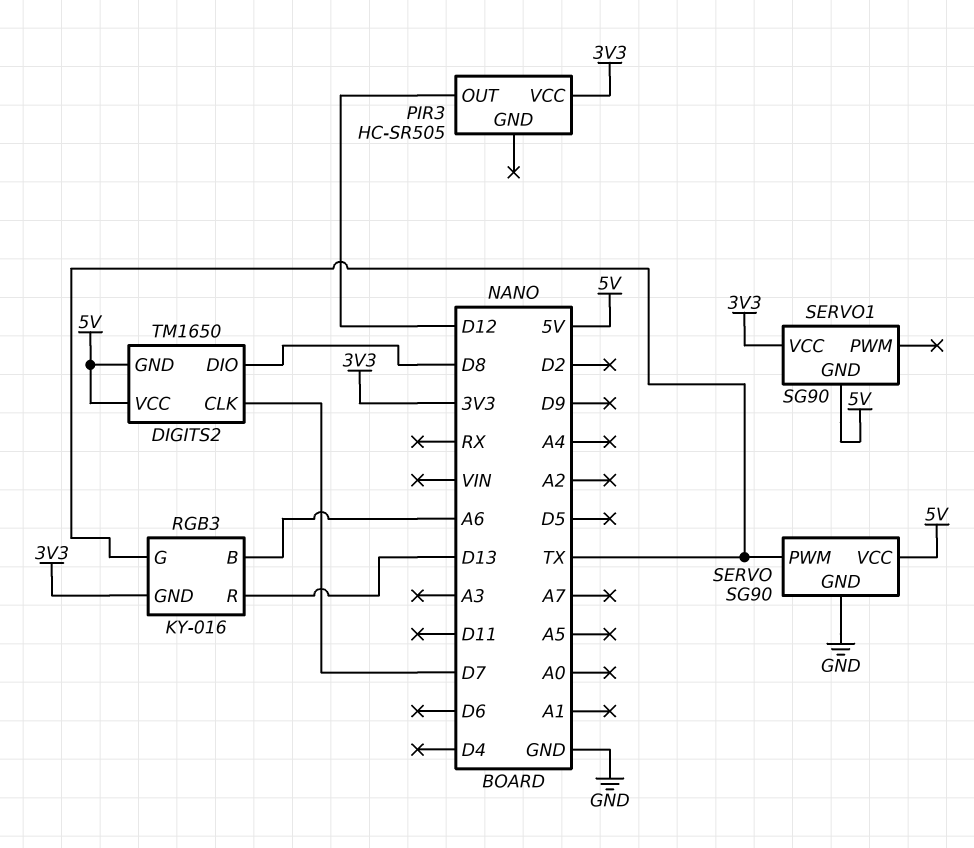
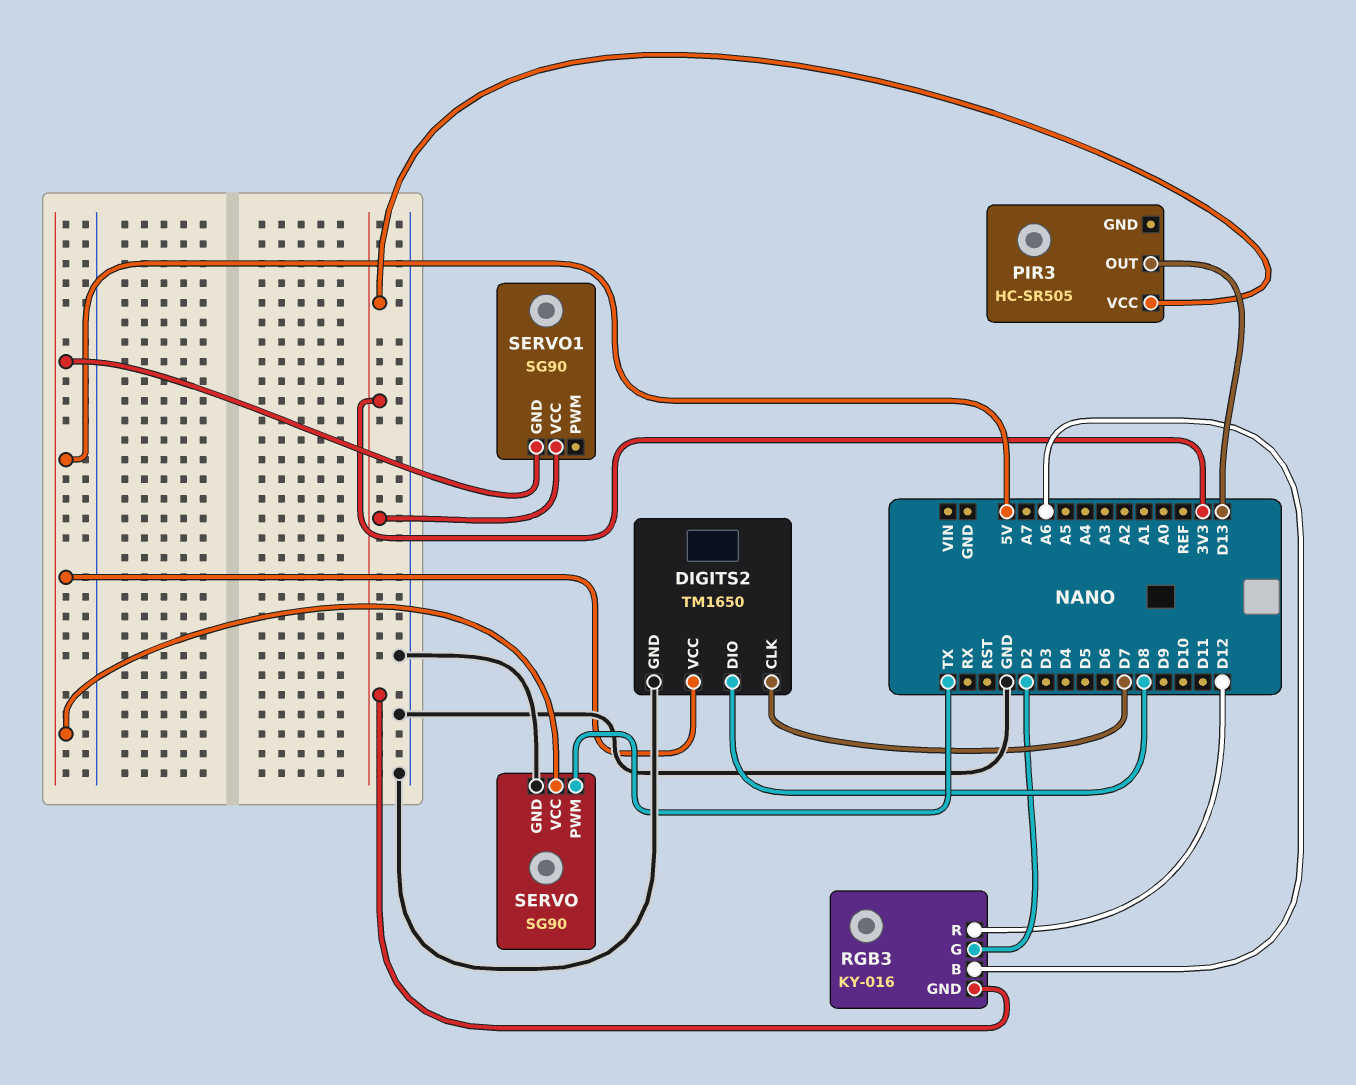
DIGITS2 pin GND: 5V -> GND
PIR3 pin OUT: D12 -> D13
RGB3 pin G: TX -> D2
RGB3 pin R: D13 -> D12

